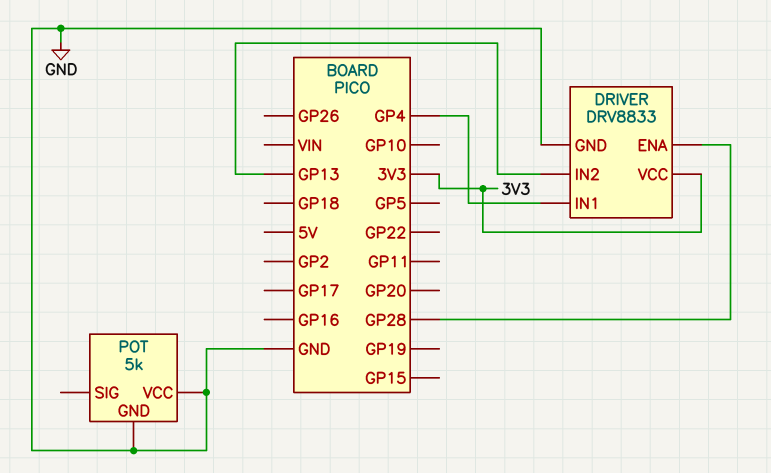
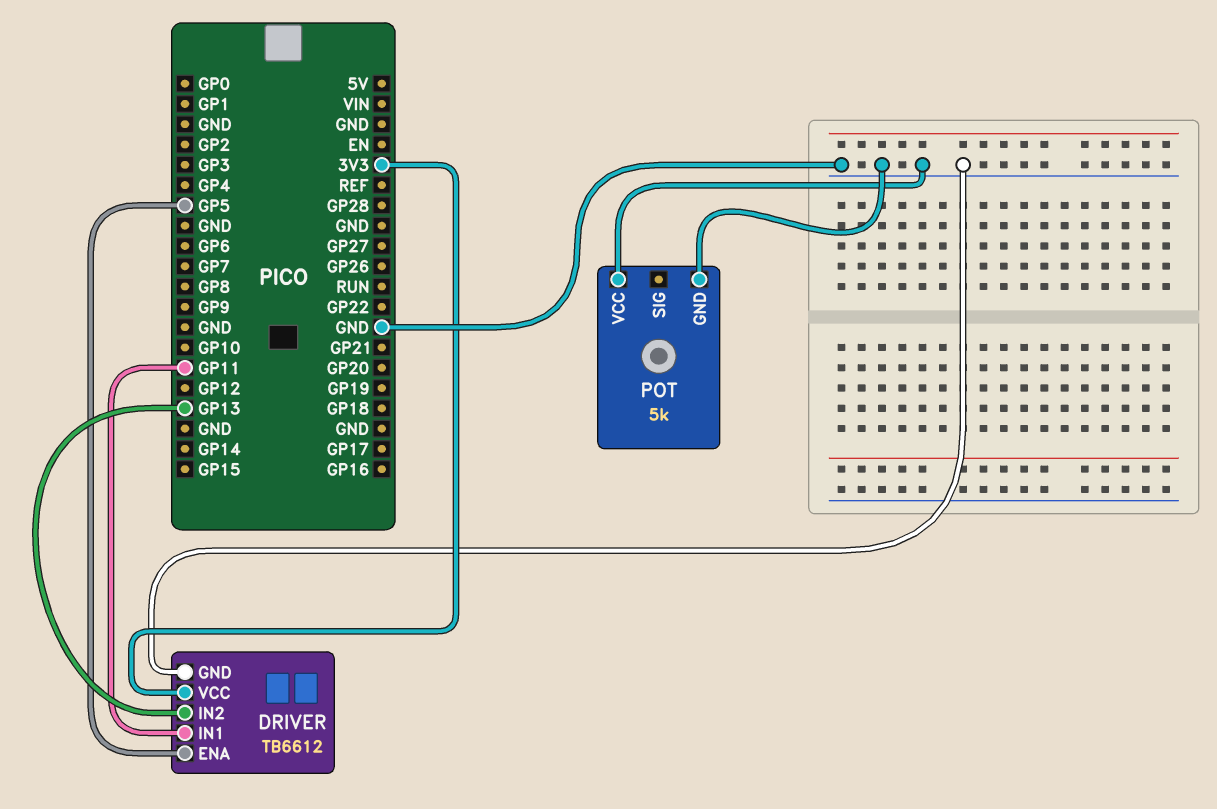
DRIVER: DRV8833 -> TB6612
DRIVER pin ENA: GP28 -> GP5
DRIVER pin IN1: GP4 -> GP11

